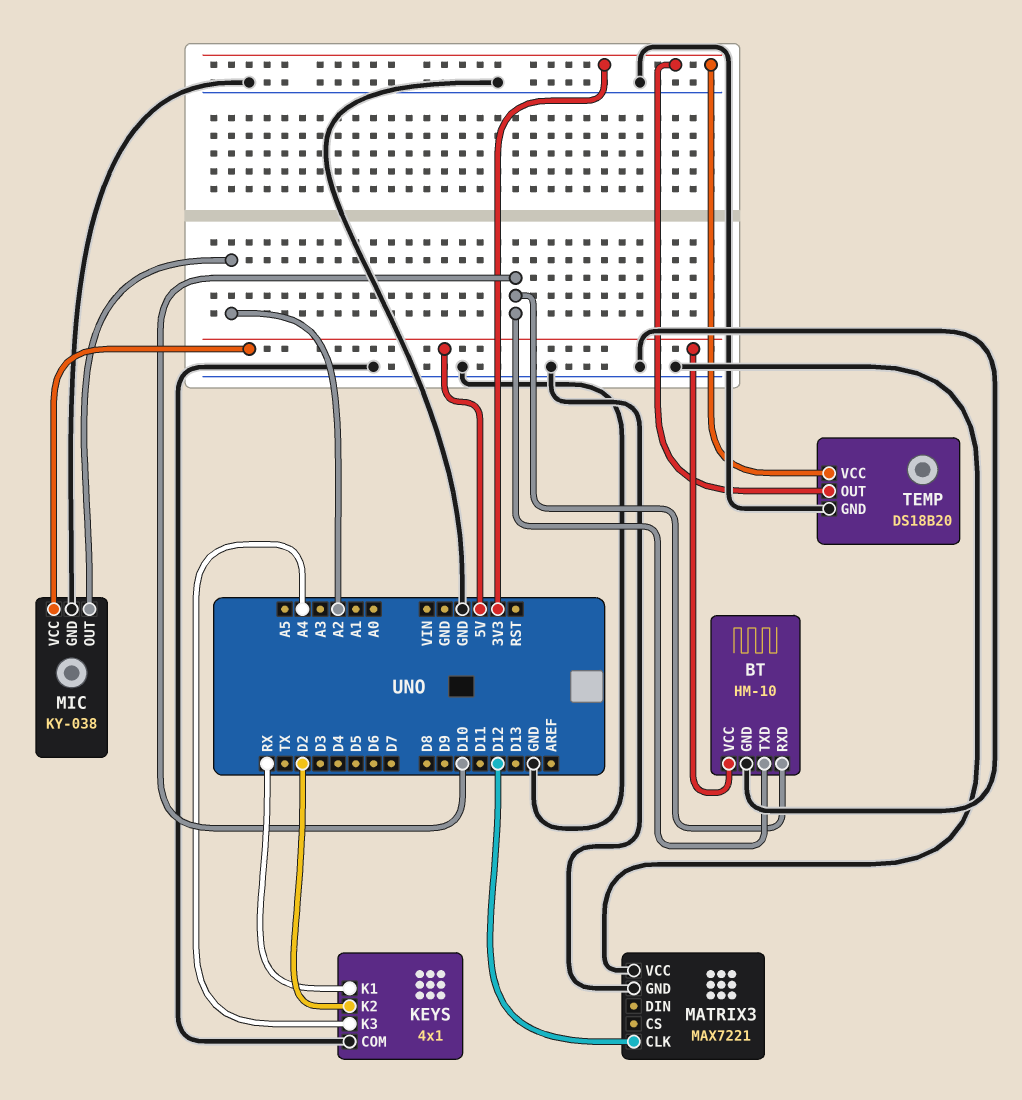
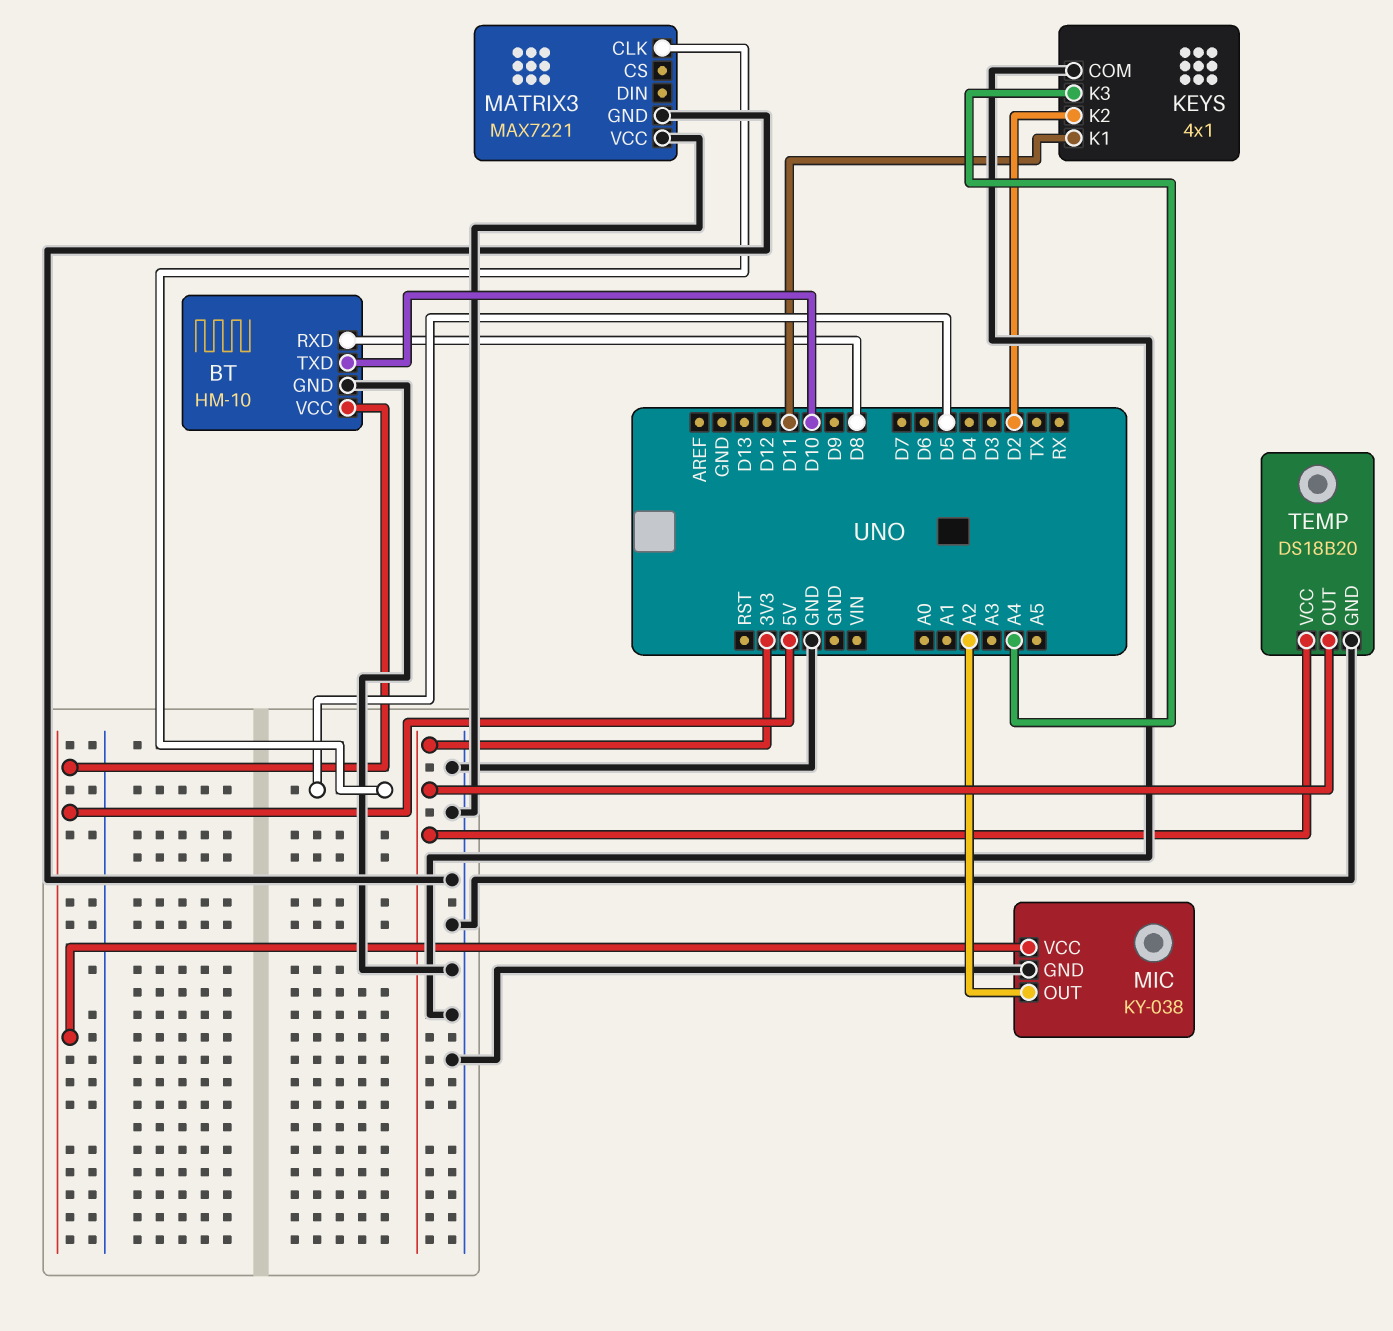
BT pin RXD: D10 -> D8
KEYS pin K1: RX -> D11
MATRIX3 pin CLK: D12 -> D5

